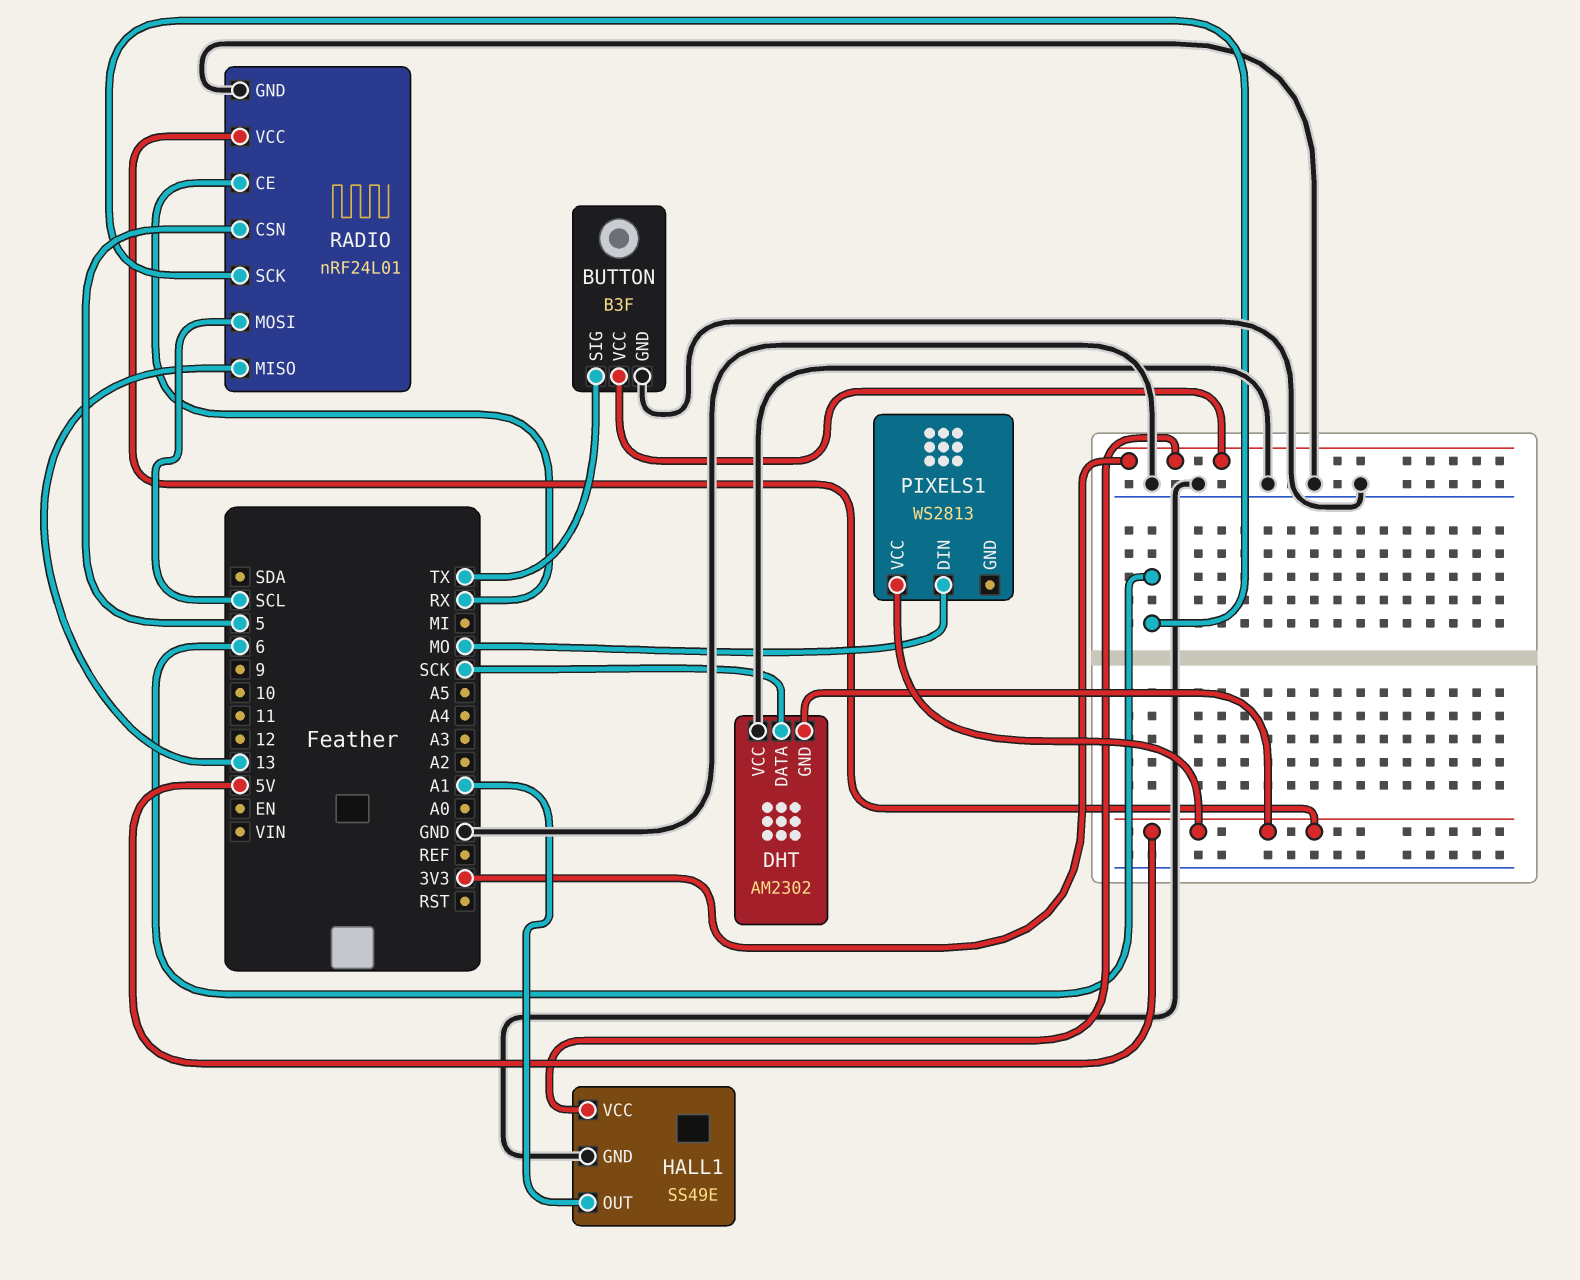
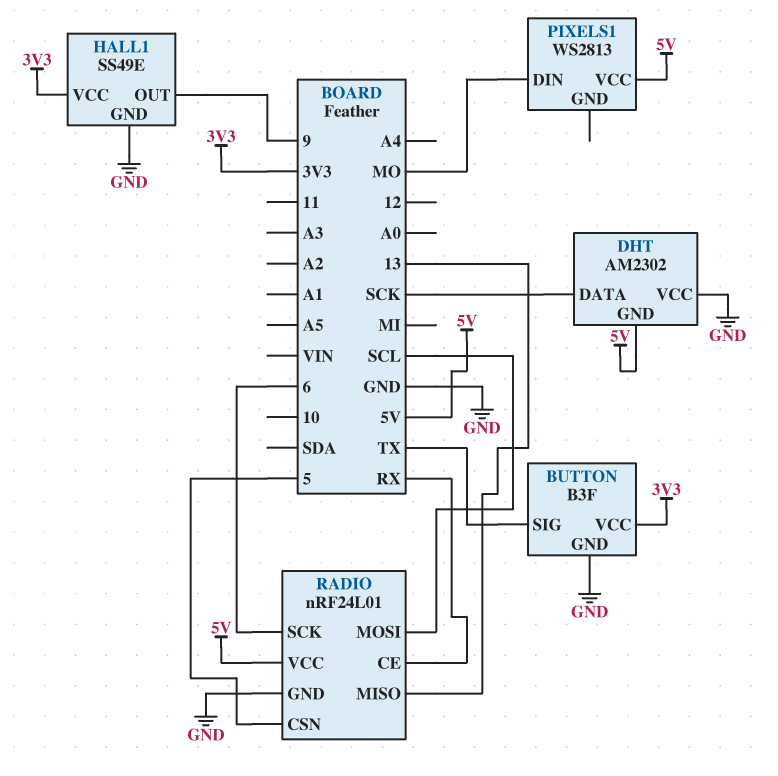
HALL1 pin OUT: A1 -> 9

